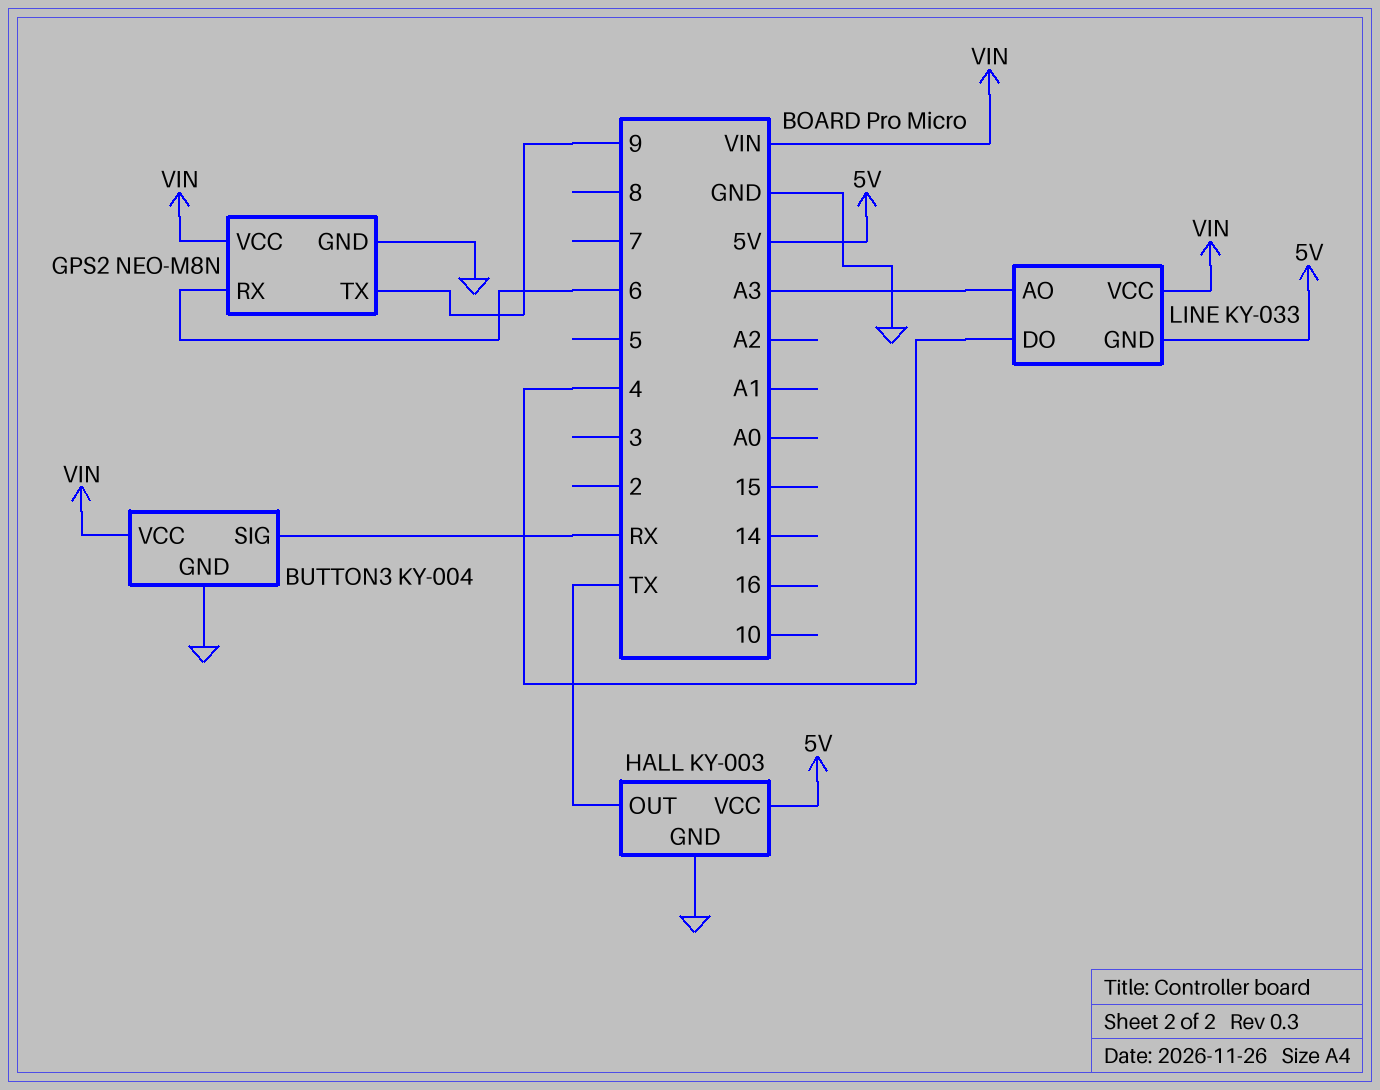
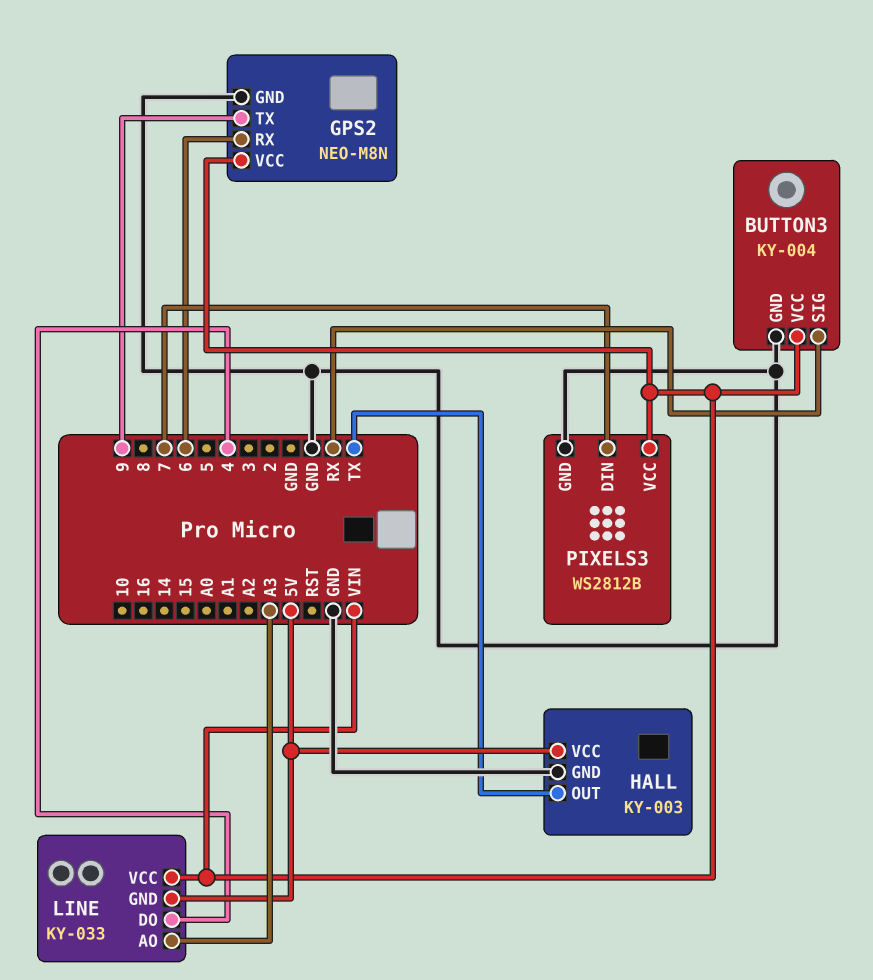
PIXELS3: none -> WS2812B
PIXELS3 pin DIN: none -> 7
PIXELS3 pin GND: none -> GND
PIXELS3 pin VCC: none -> VIN

